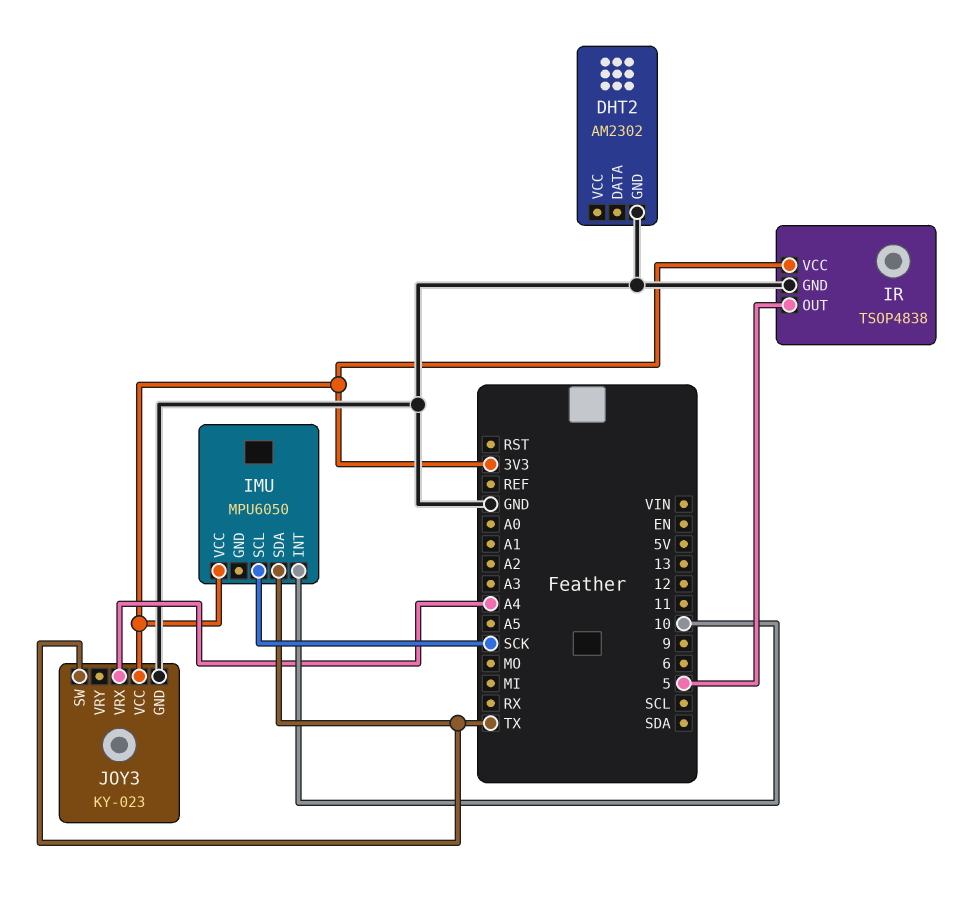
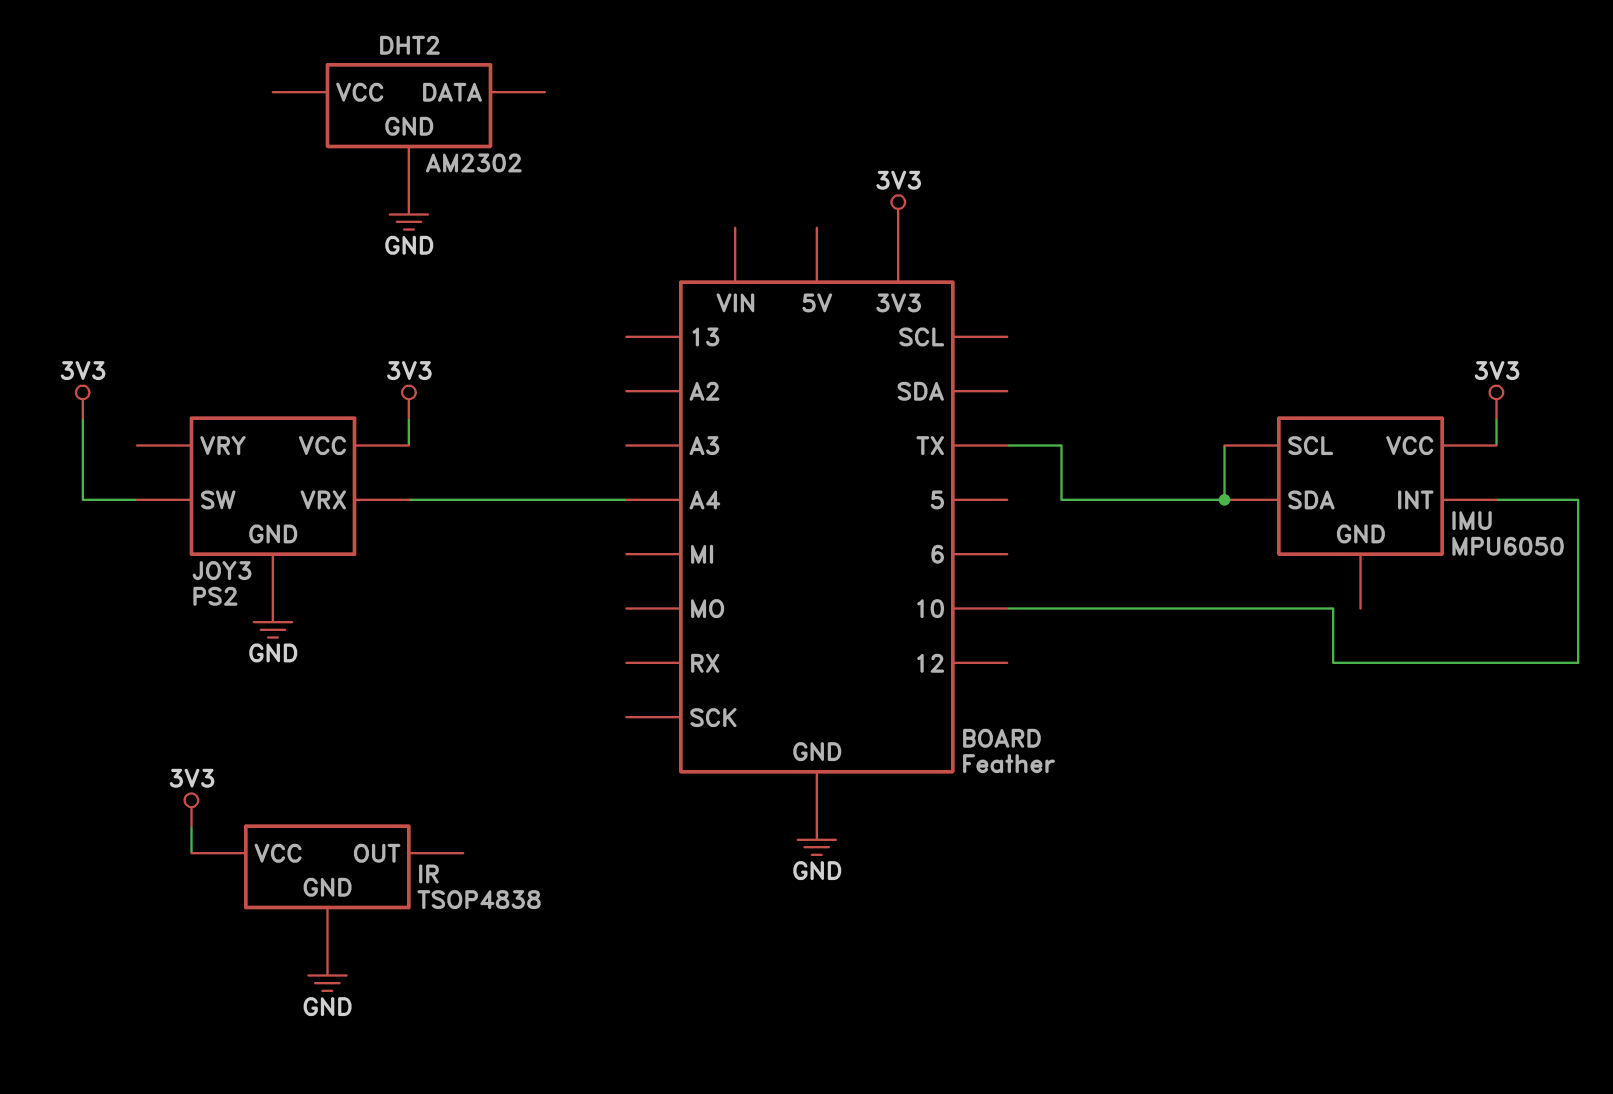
IMU pin SCL: SCK -> TX
IR pin OUT: 5 -> none
JOY3: KY-023 -> PS2
JOY3 pin SW: TX -> 3V3

